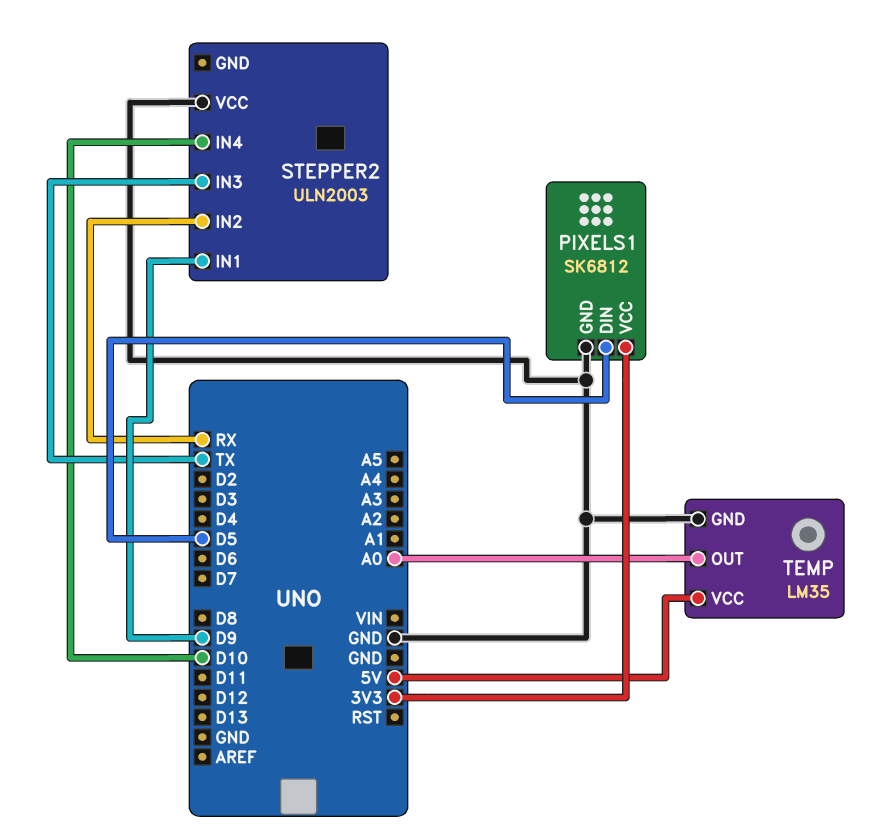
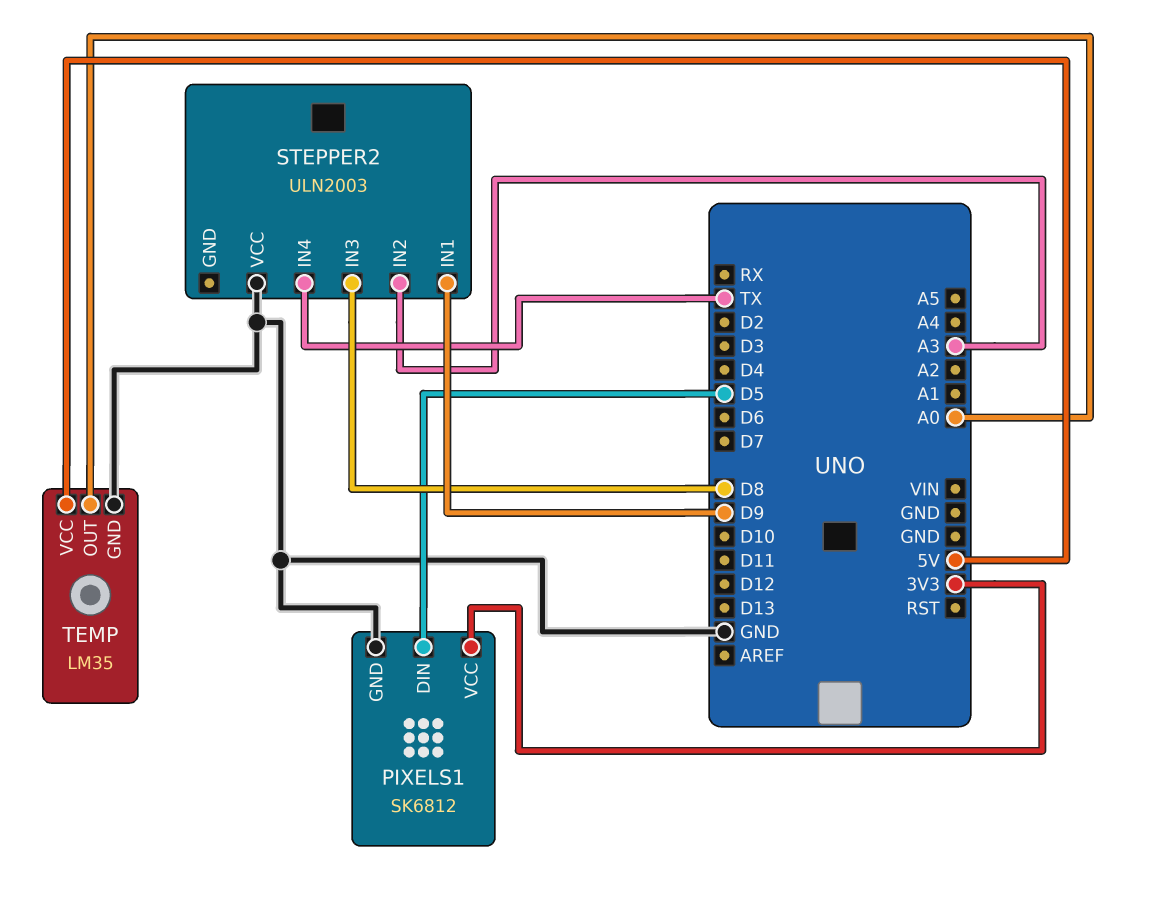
STEPPER2 pin IN2: RX -> A3
STEPPER2 pin IN3: TX -> D8
STEPPER2 pin IN4: D10 -> TX

